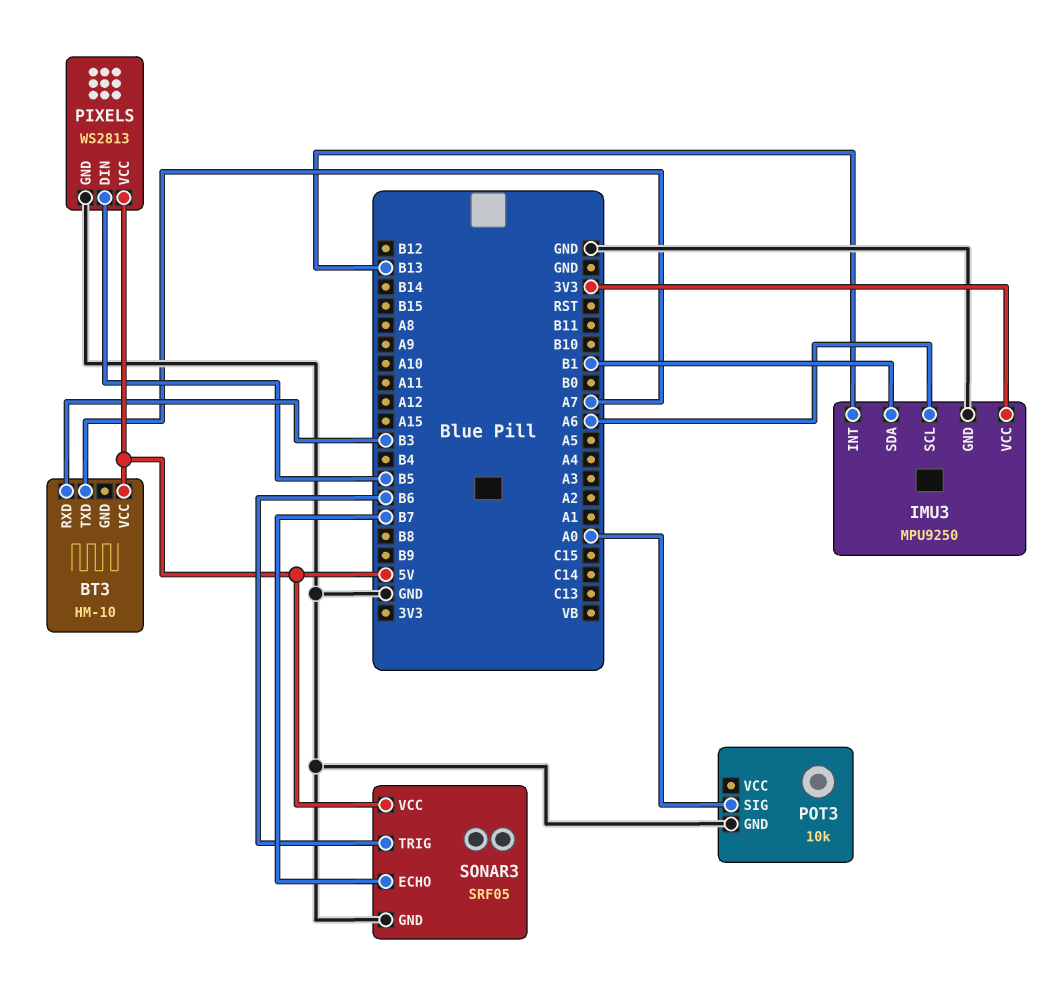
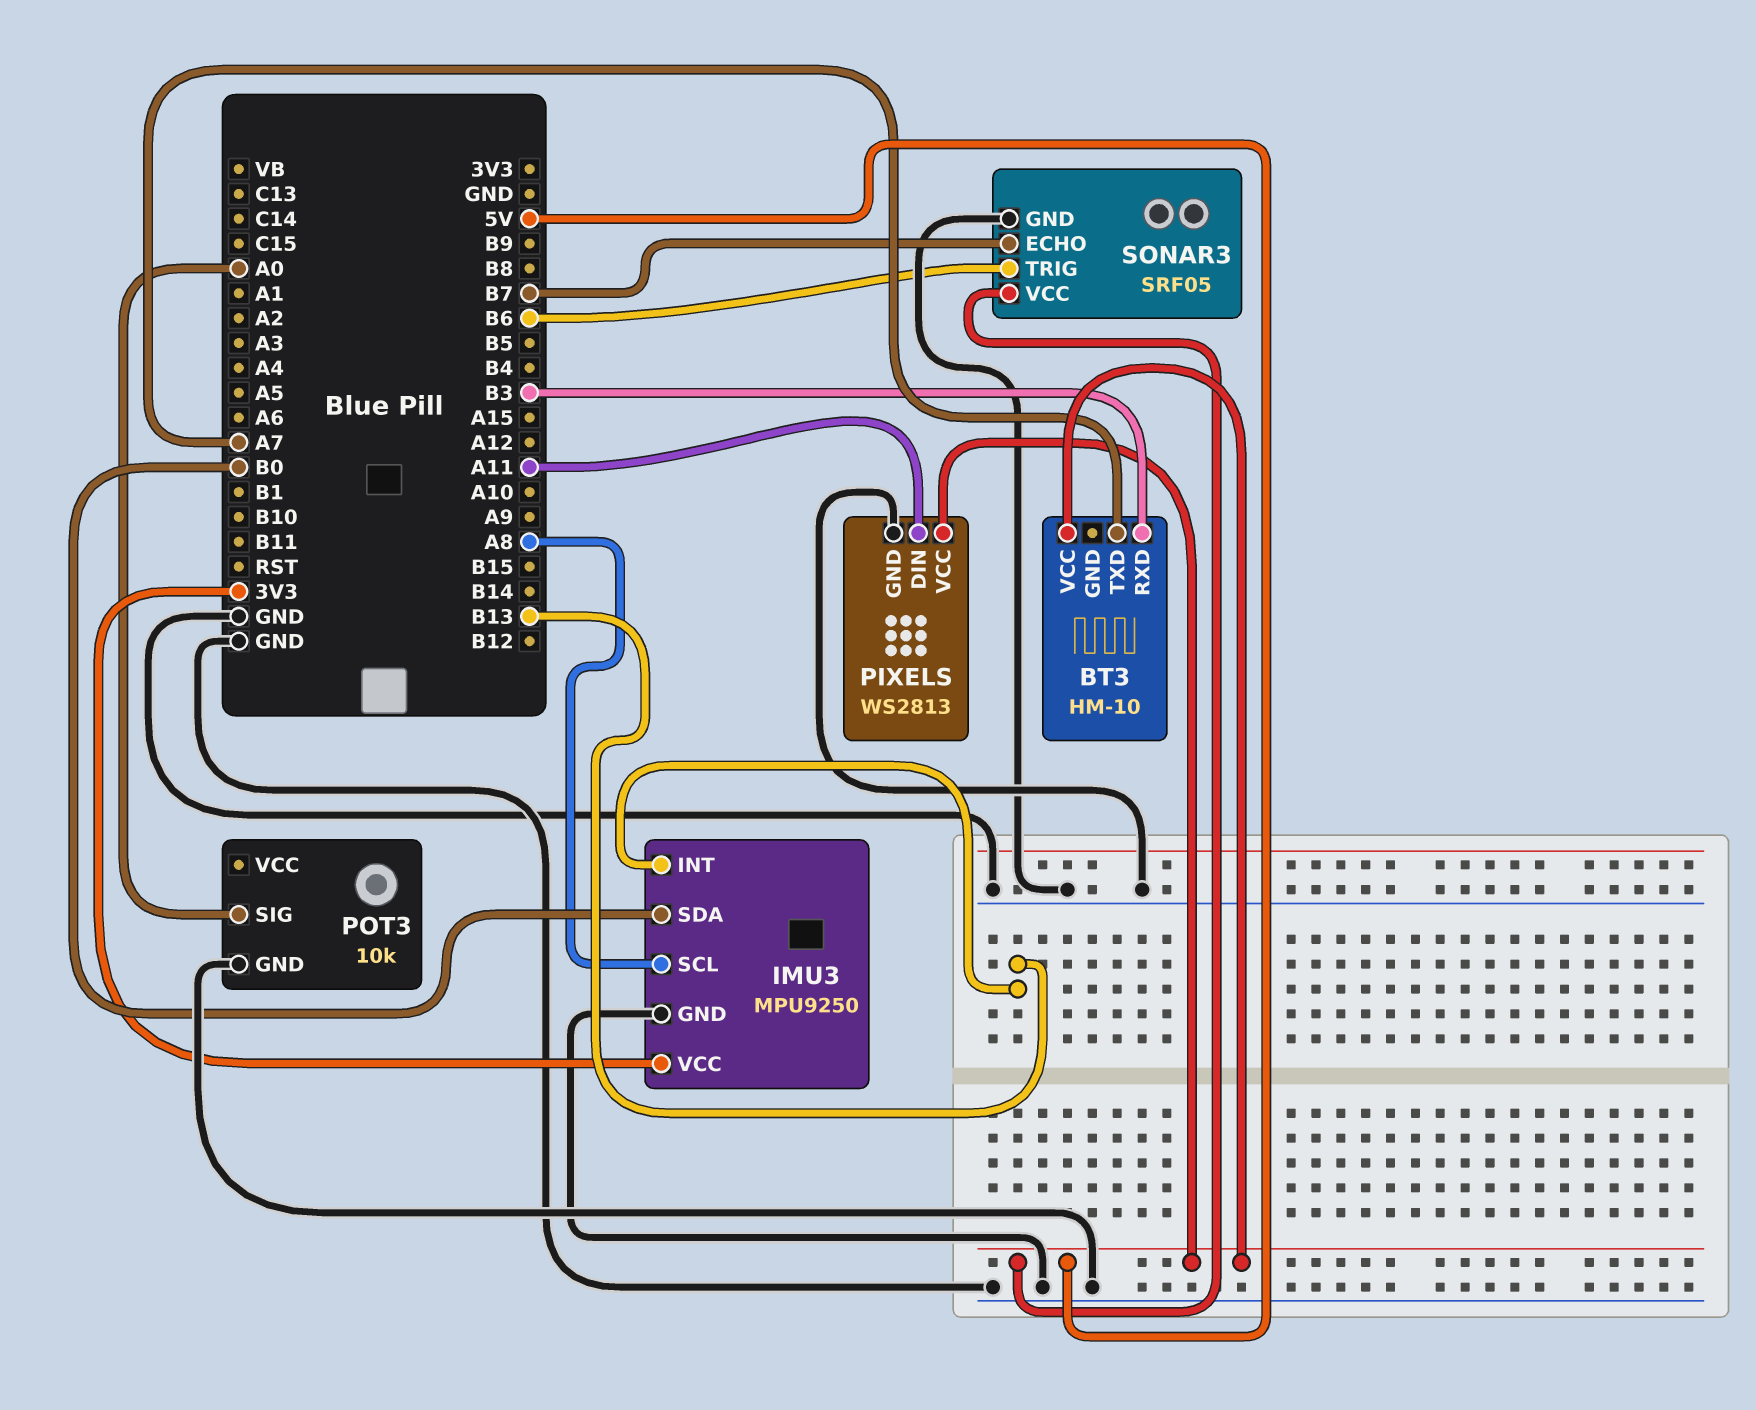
IMU3 pin SCL: A6 -> A8
IMU3 pin SDA: B1 -> B0
PIXELS pin DIN: B5 -> A11

